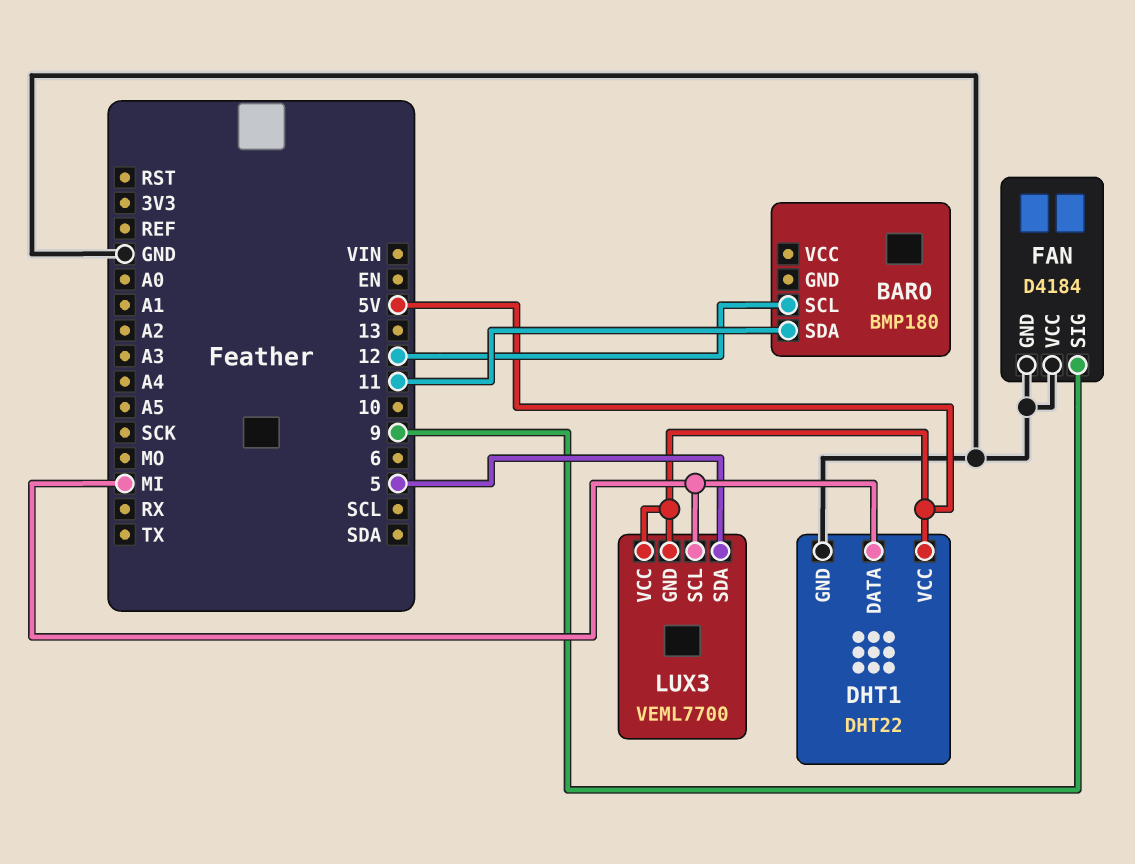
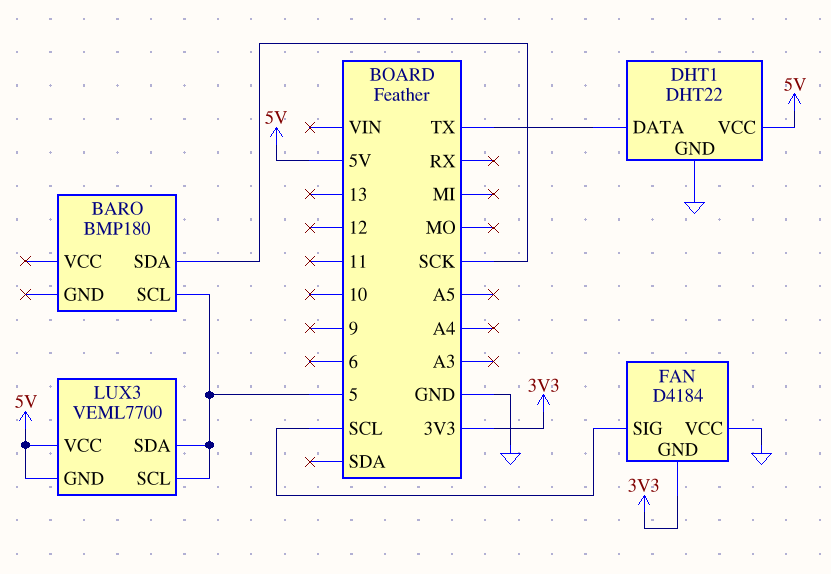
BARO pin SCL: 12 -> 5
BARO pin SDA: 11 -> SCK
DHT1 pin DATA: MI -> TX
FAN pin GND: GND -> 3V3
FAN pin SIG: 9 -> SCL
LUX3 pin SCL: MI -> 5

